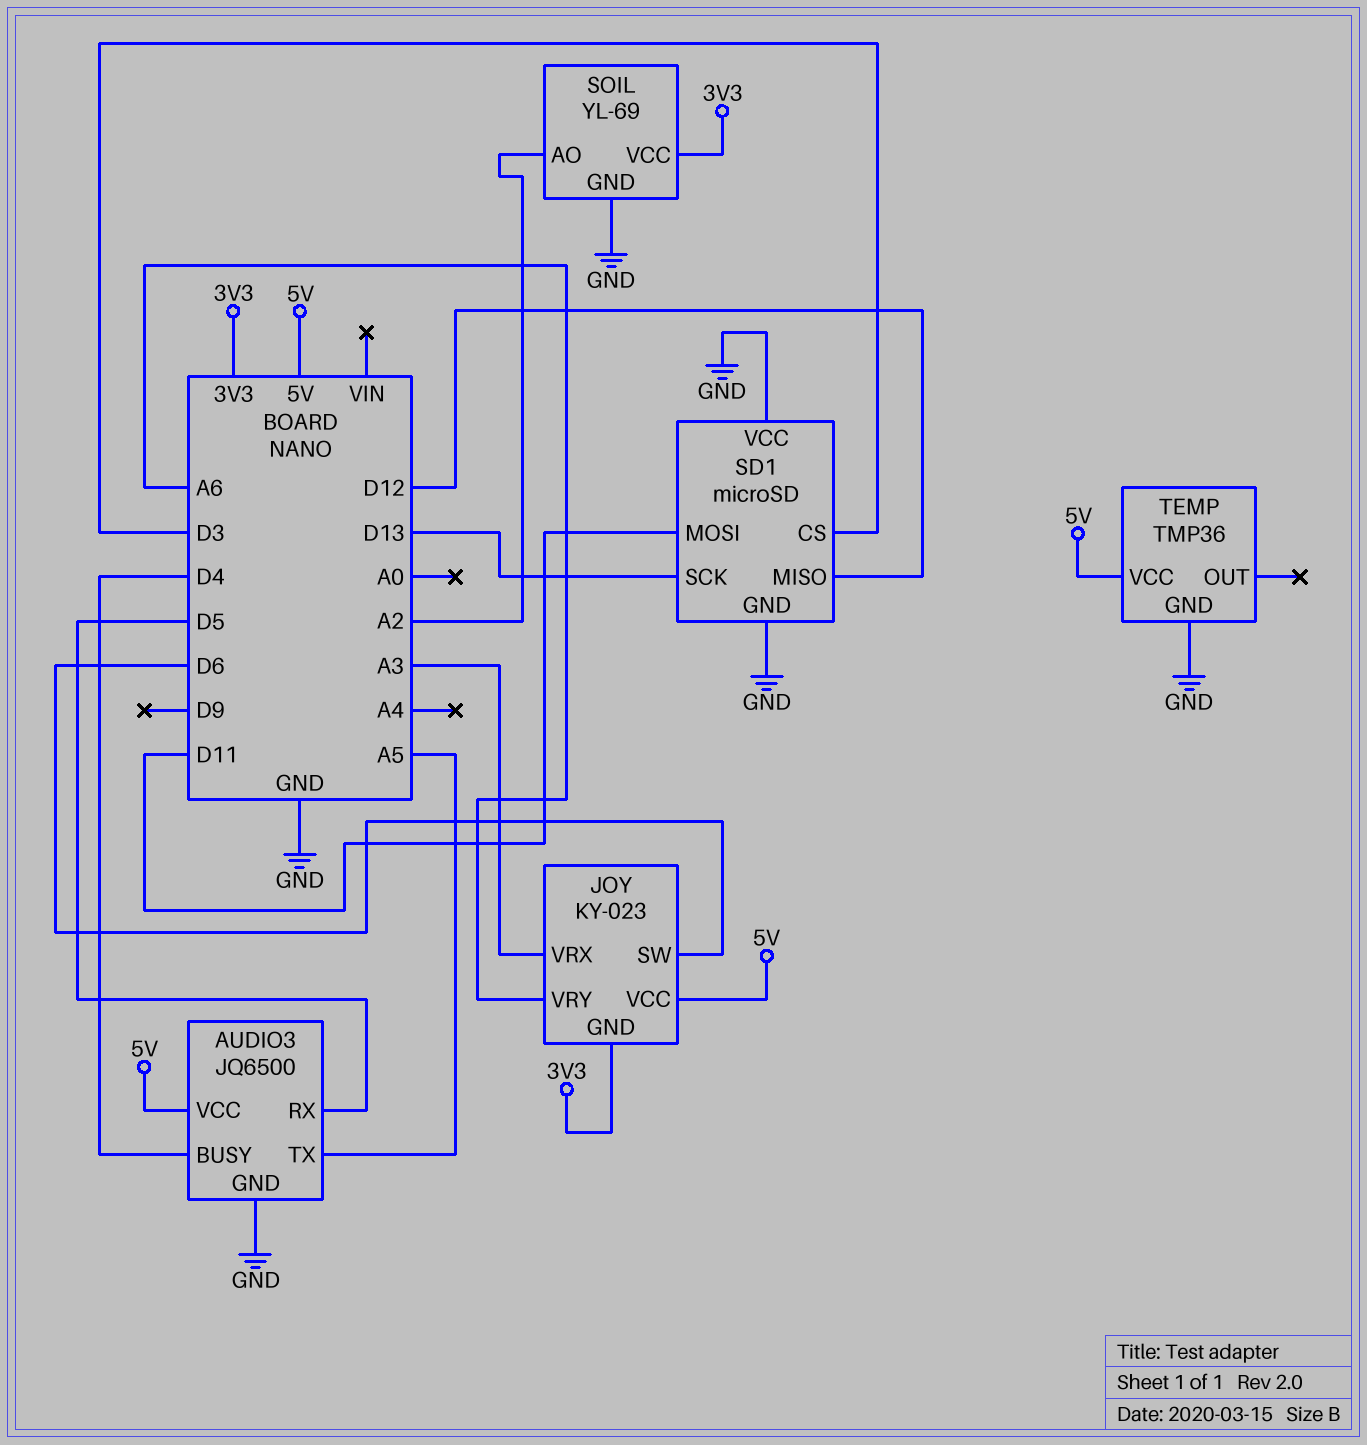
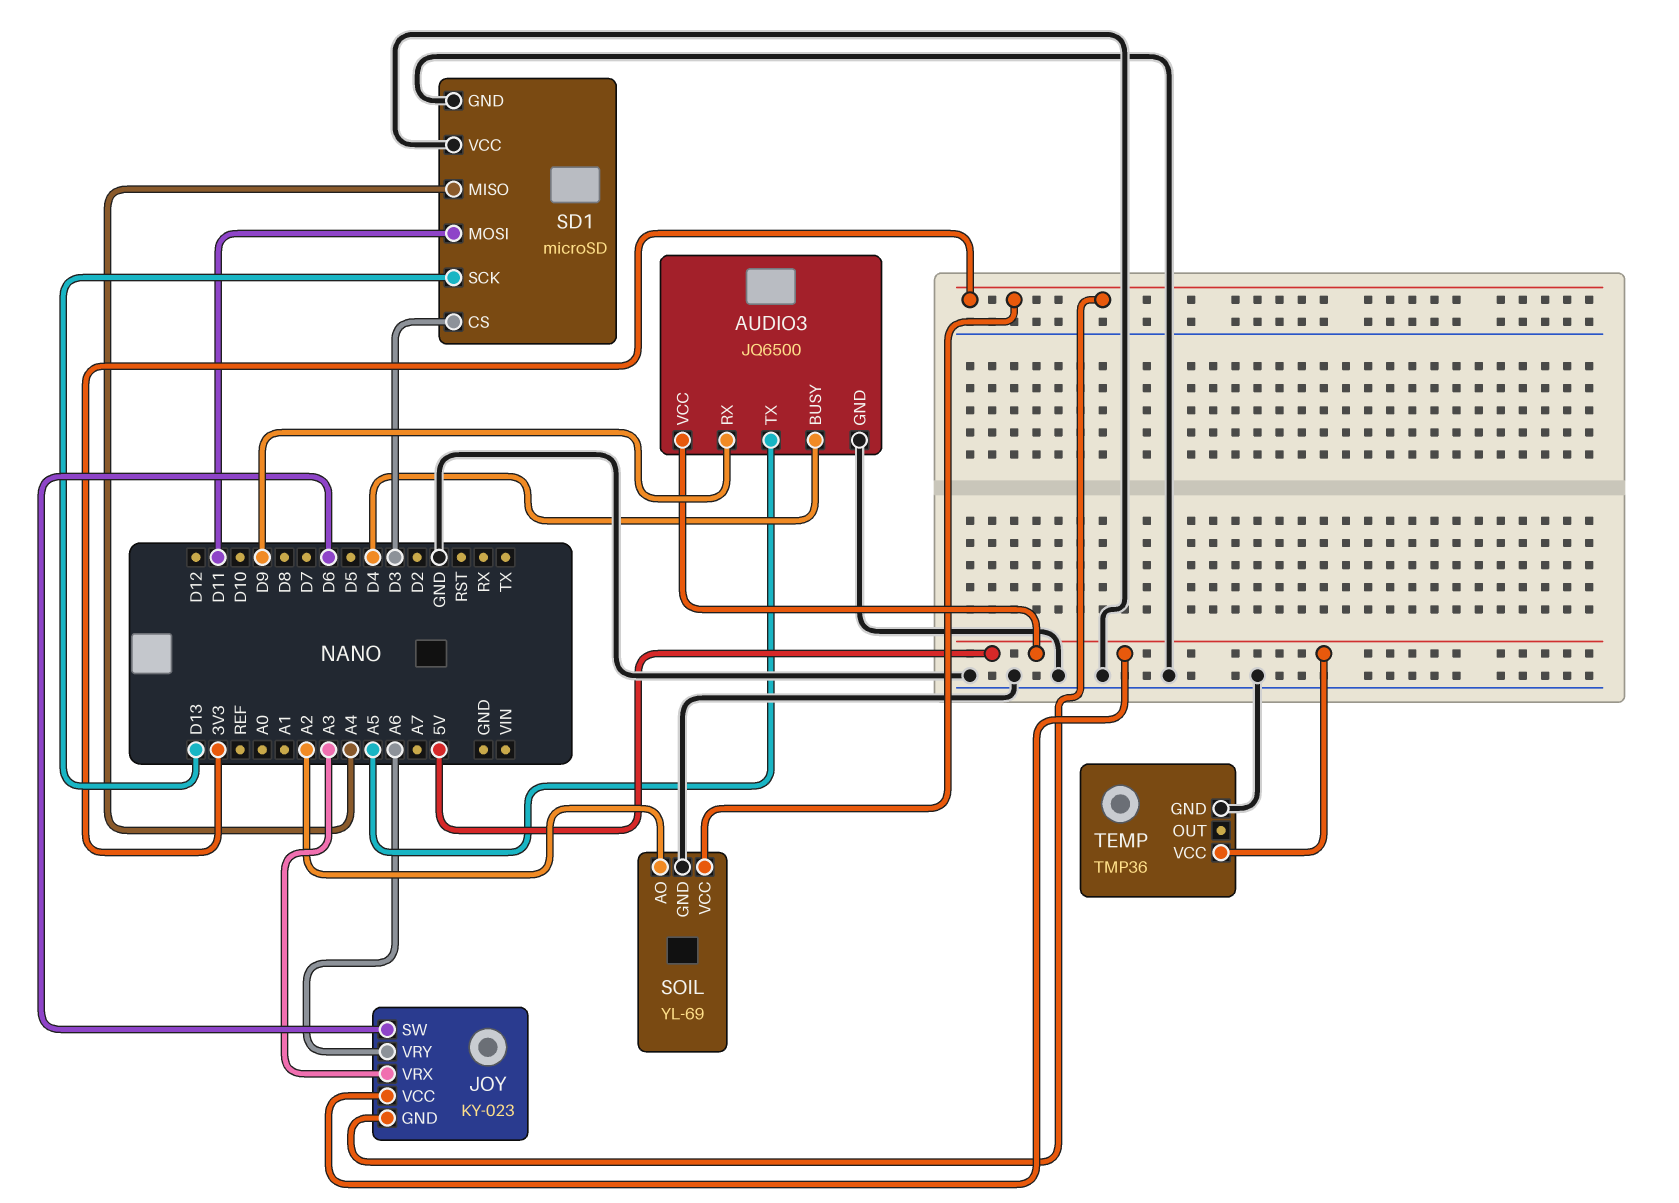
AUDIO3 pin RX: D5 -> D9
SD1 pin MISO: D12 -> A4

